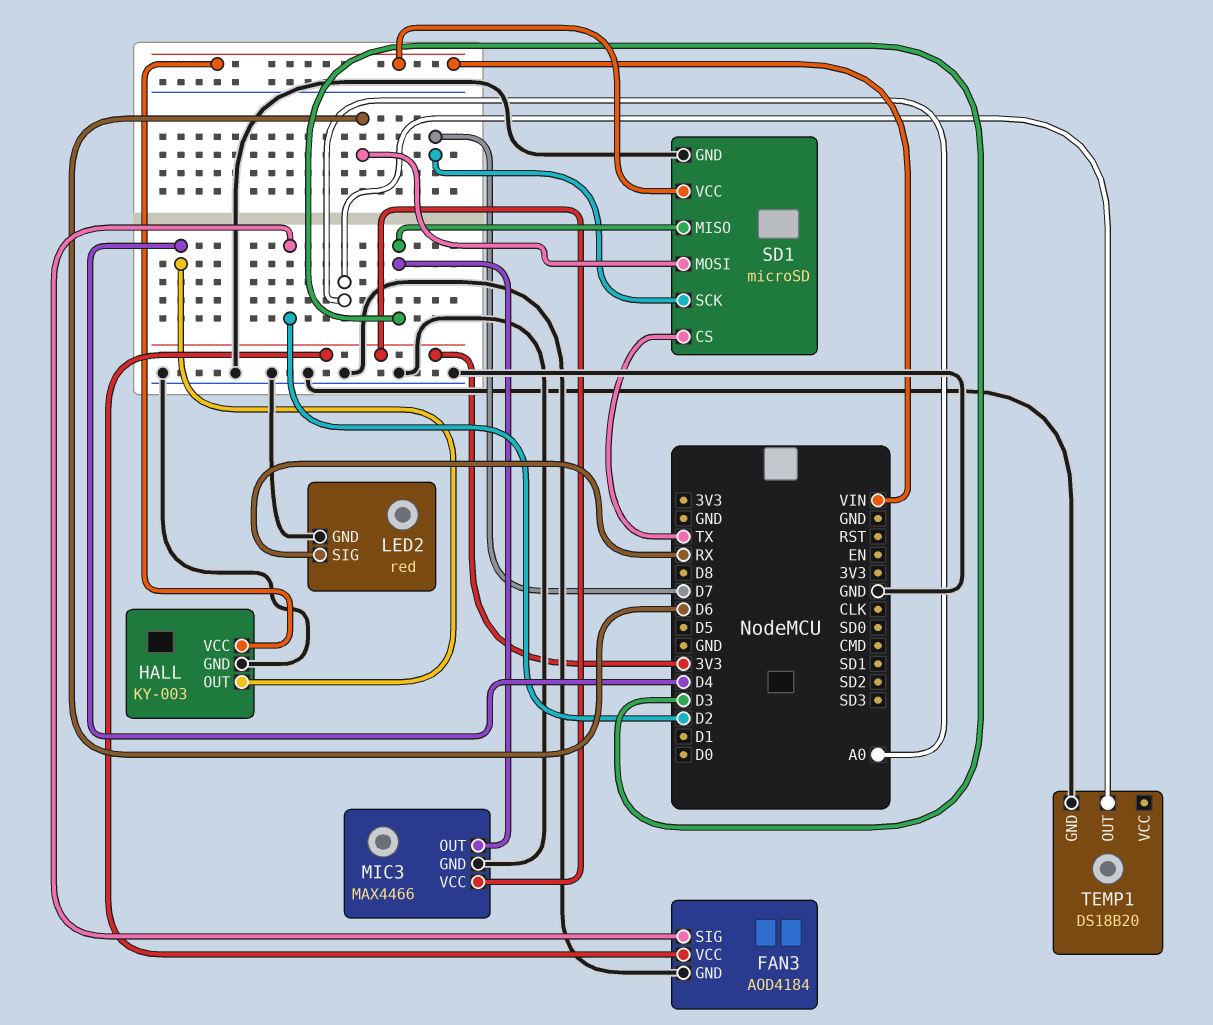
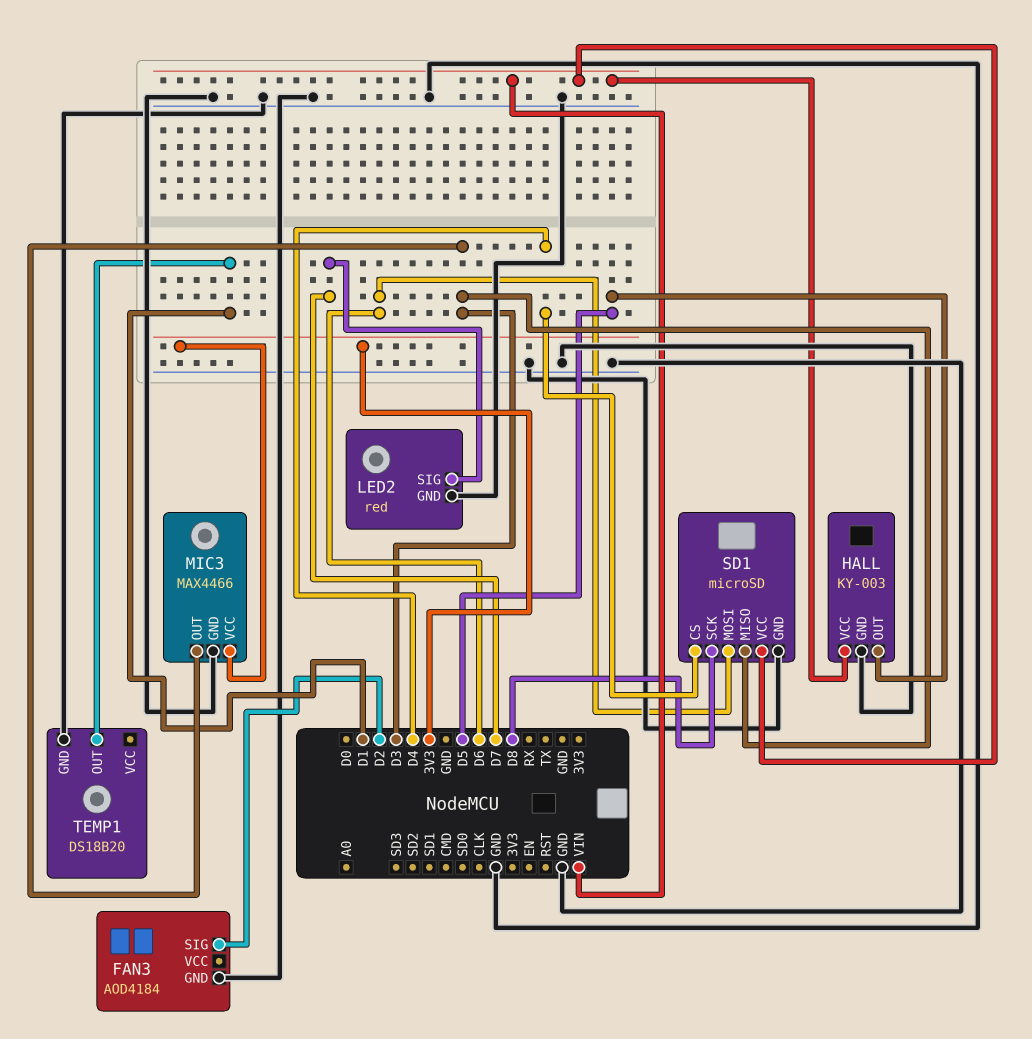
FAN3 pin VCC: 3V3 -> none
HALL pin OUT: D4 -> D5
LED2 pin SIG: RX -> D7
SD1 pin CS: TX -> D4
SD1 pin SCK: D7 -> D8
TEMP1 pin OUT: A0 -> D1

